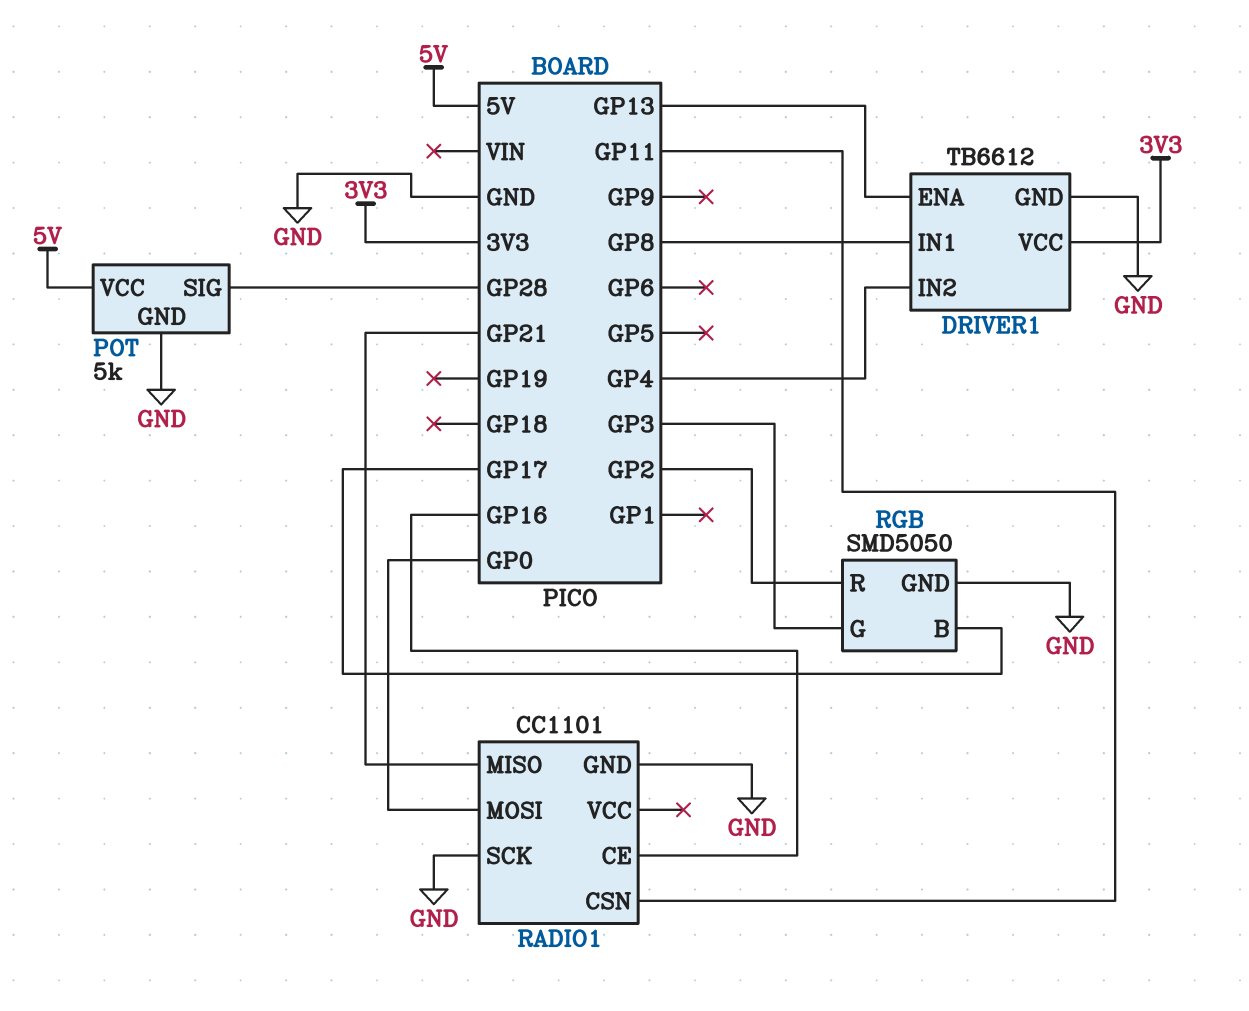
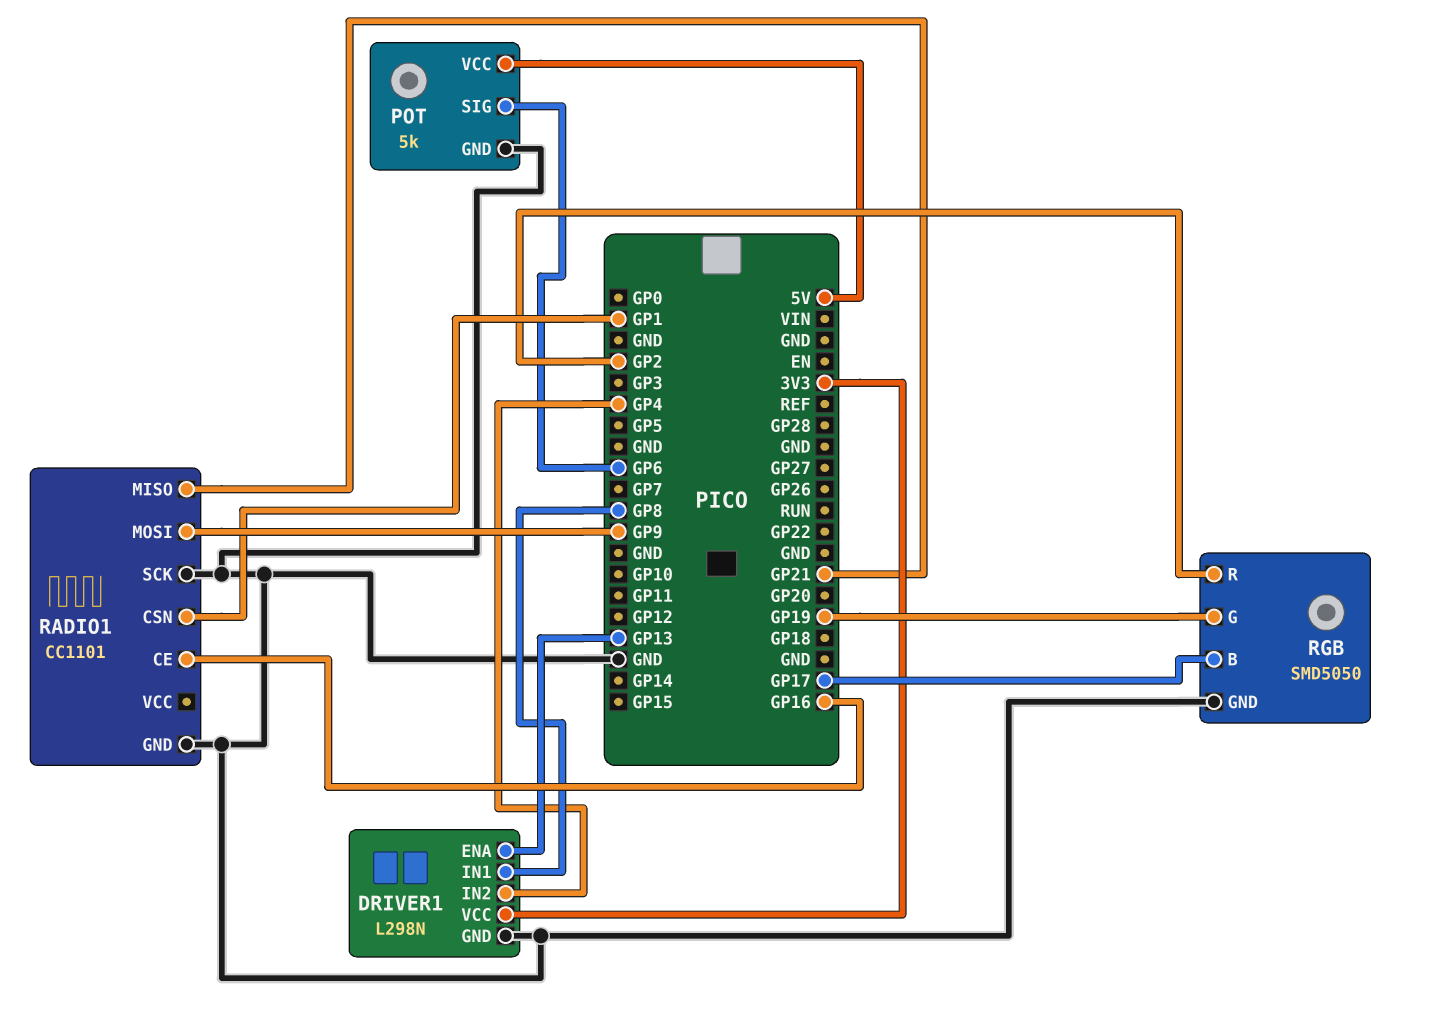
DRIVER1: TB6612 -> L298N
POT pin SIG: GP28 -> GP6
RADIO1 pin CSN: GP11 -> GP1
RADIO1 pin MOSI: GP0 -> GP9
RGB pin G: GP3 -> GP19

